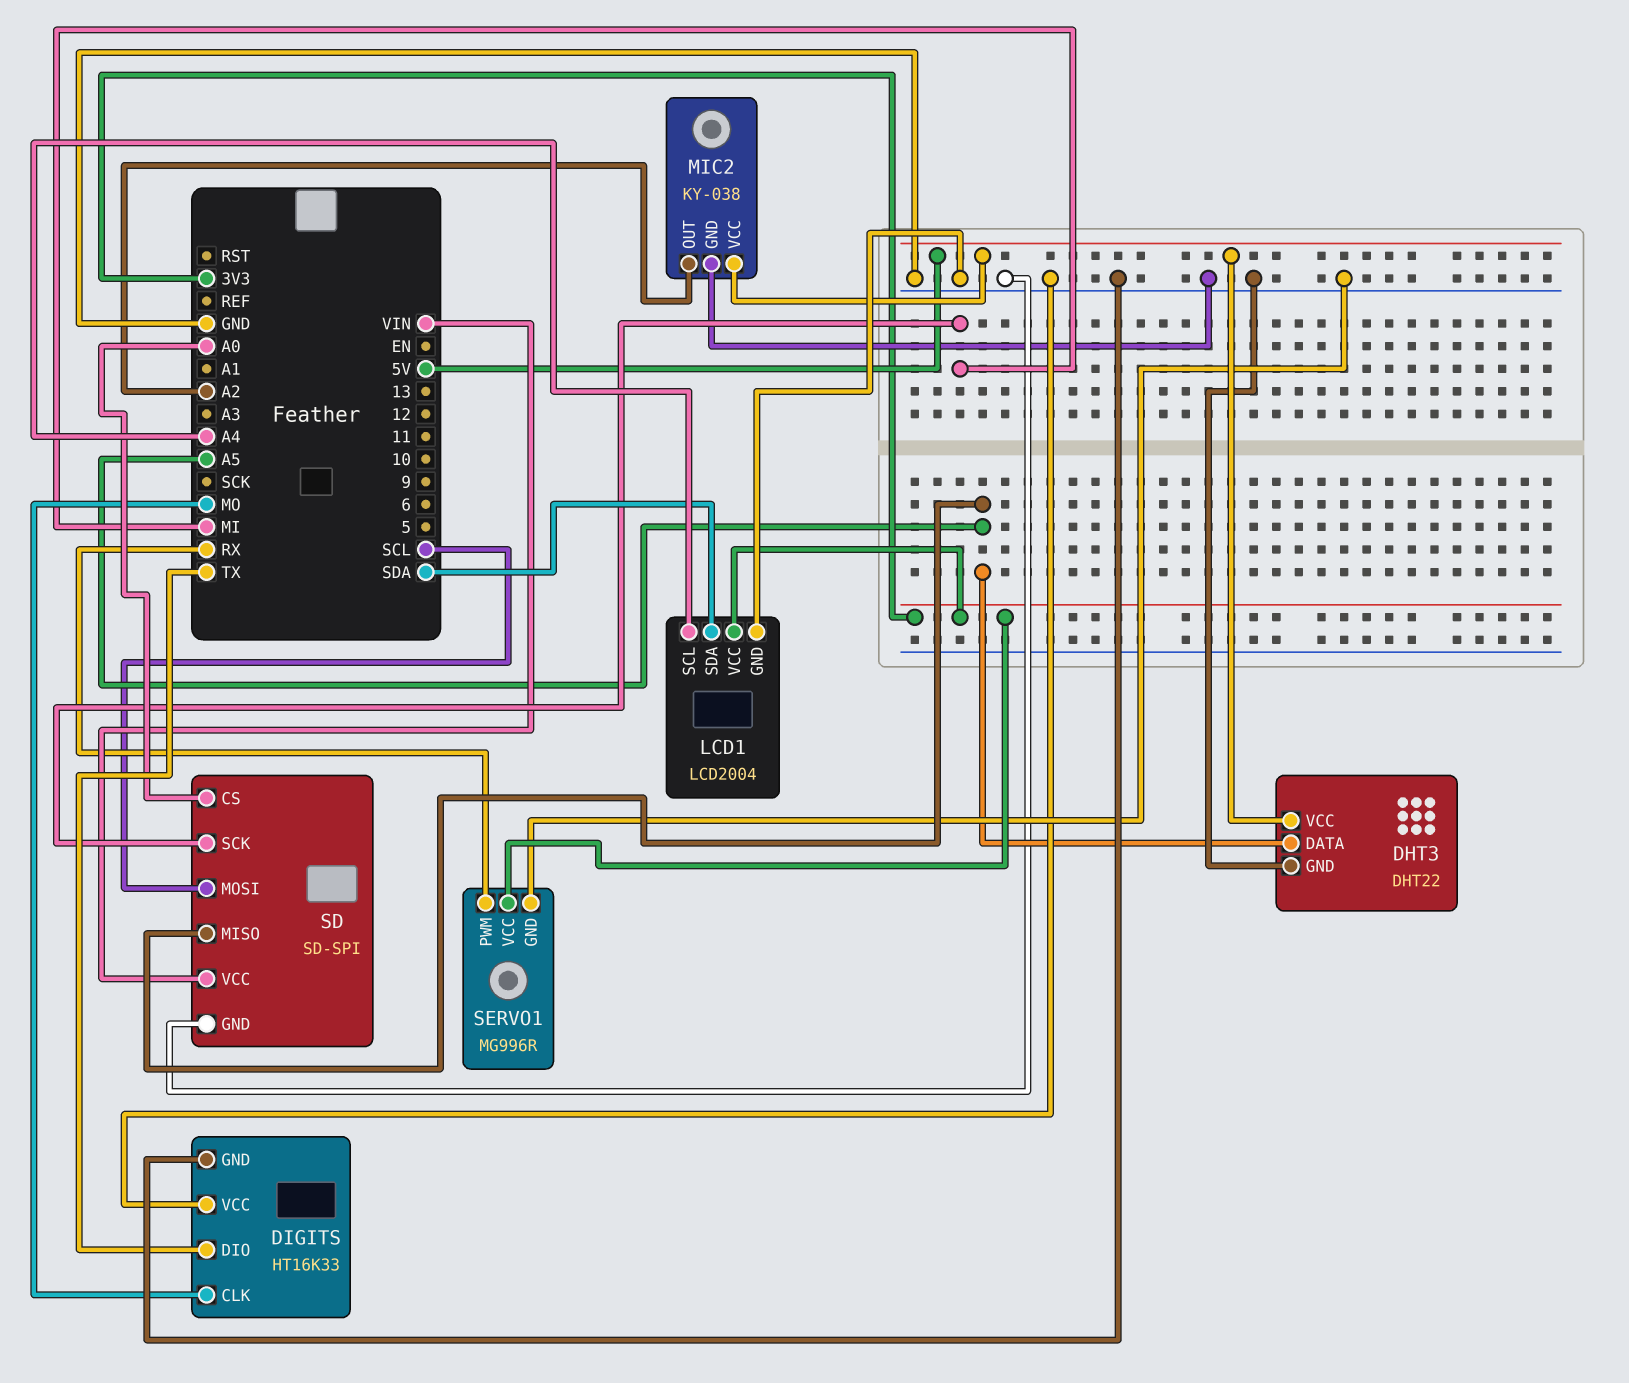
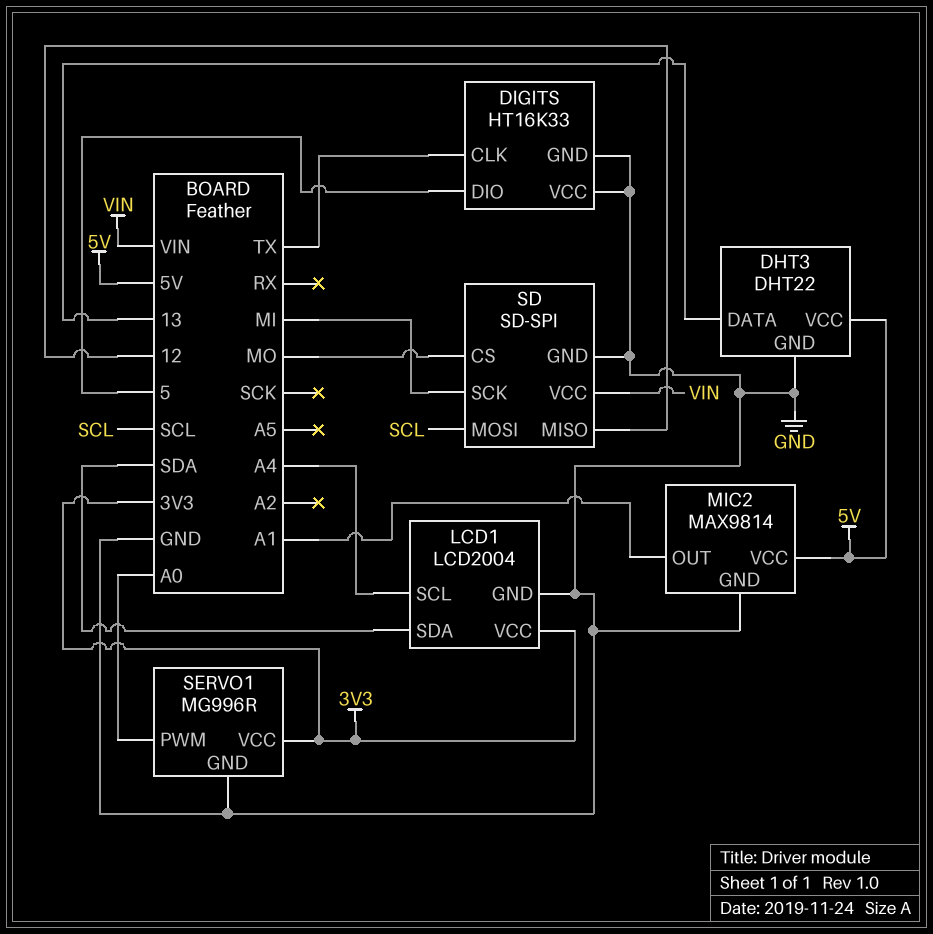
DHT3 pin DATA: A5 -> 13
DIGITS pin CLK: MO -> TX
DIGITS pin DIO: TX -> 5
MIC2: KY-038 -> MAX9814
MIC2 pin OUT: A2 -> A1
SD pin CS: A0 -> MO
SD pin MISO: A5 -> 12
SERVO1 pin PWM: RX -> A0

